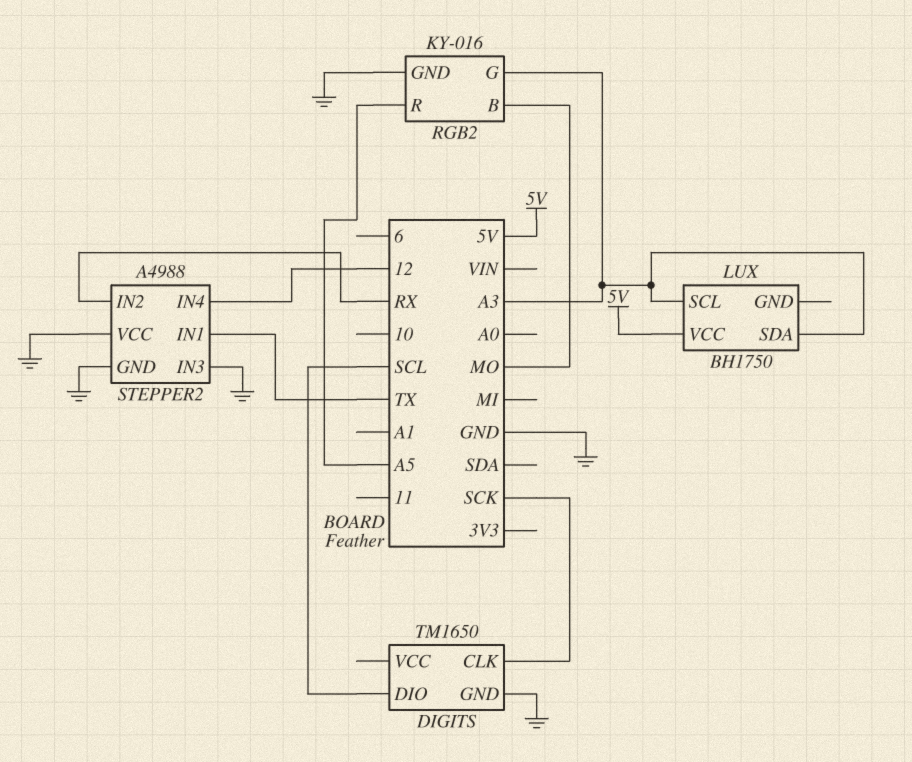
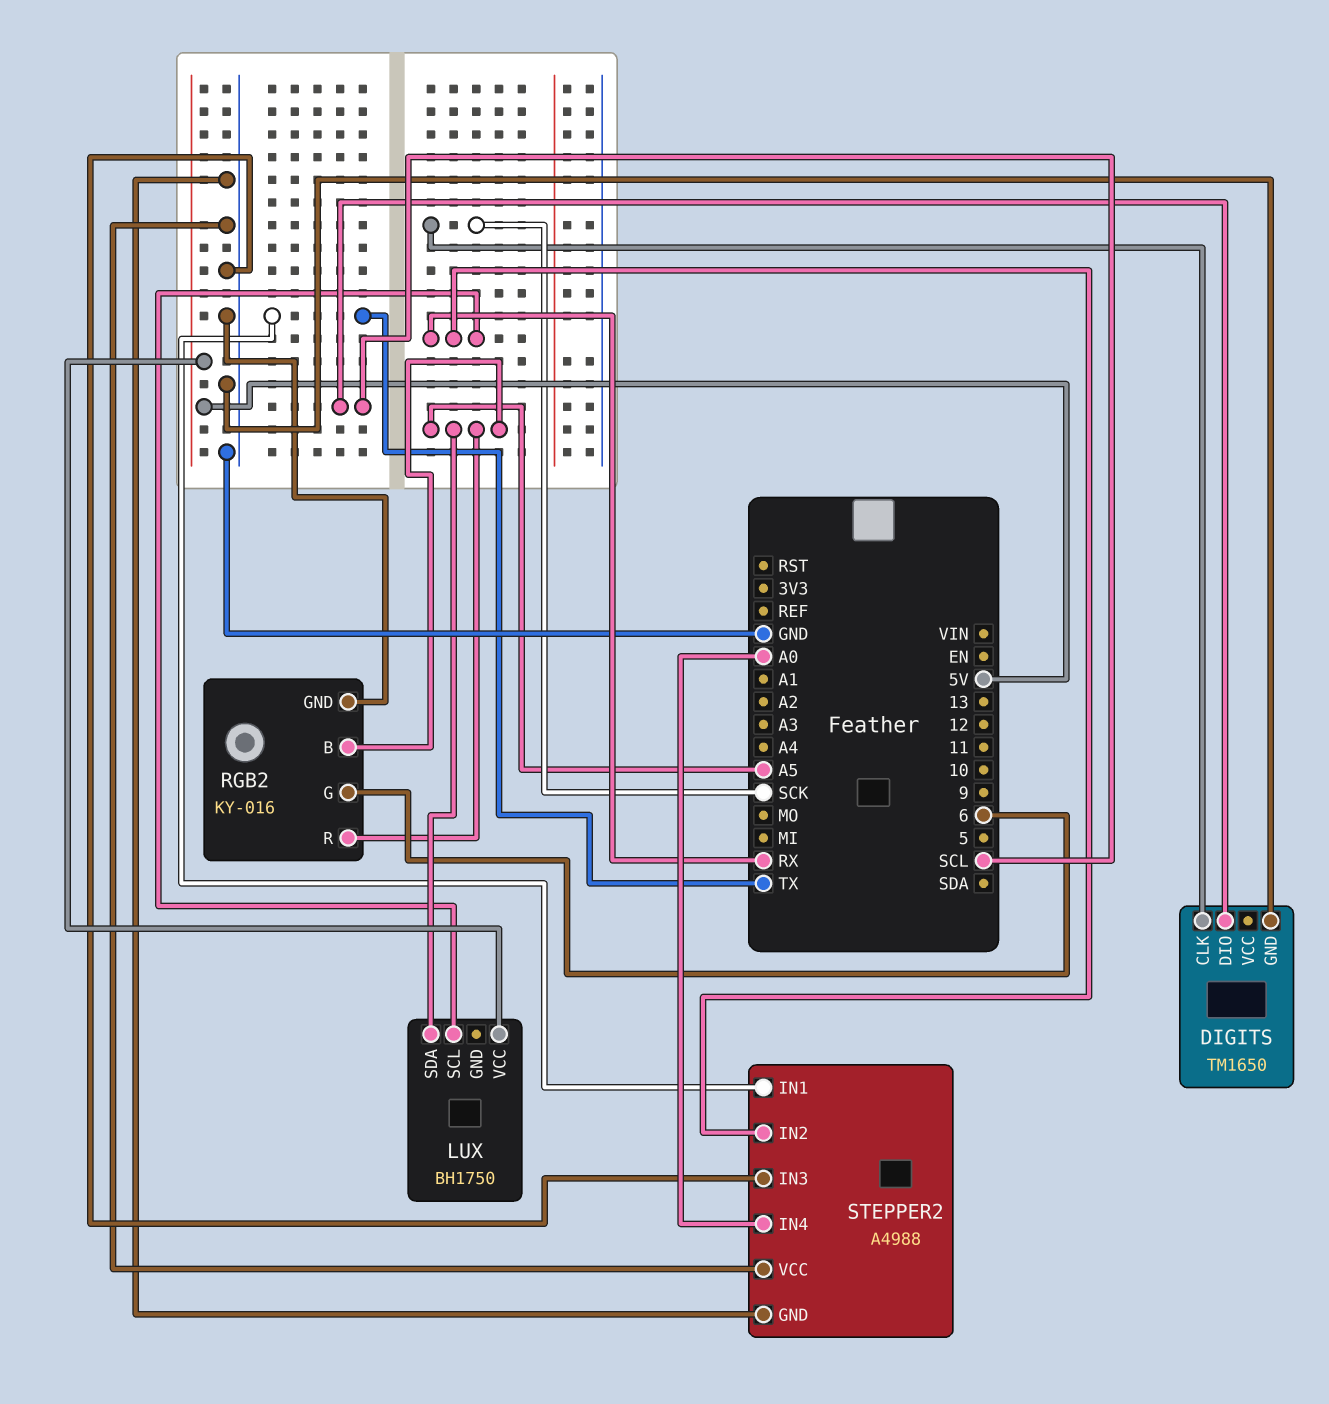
LUX pin SCL: A3 -> RX
LUX pin SDA: A3 -> A5
RGB2 pin B: MO -> A5
RGB2 pin G: A3 -> 6
STEPPER2 pin IN4: 12 -> A0

